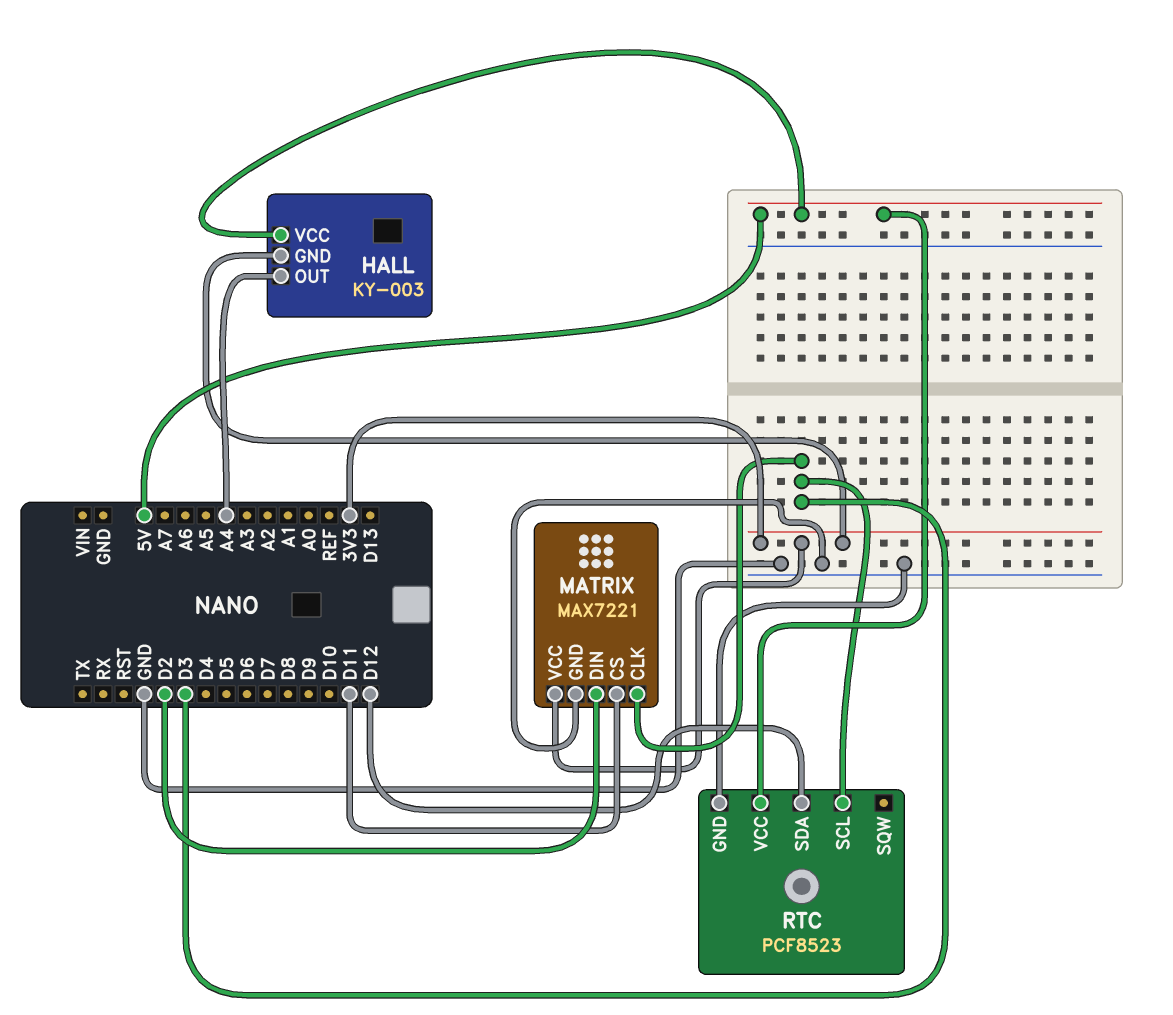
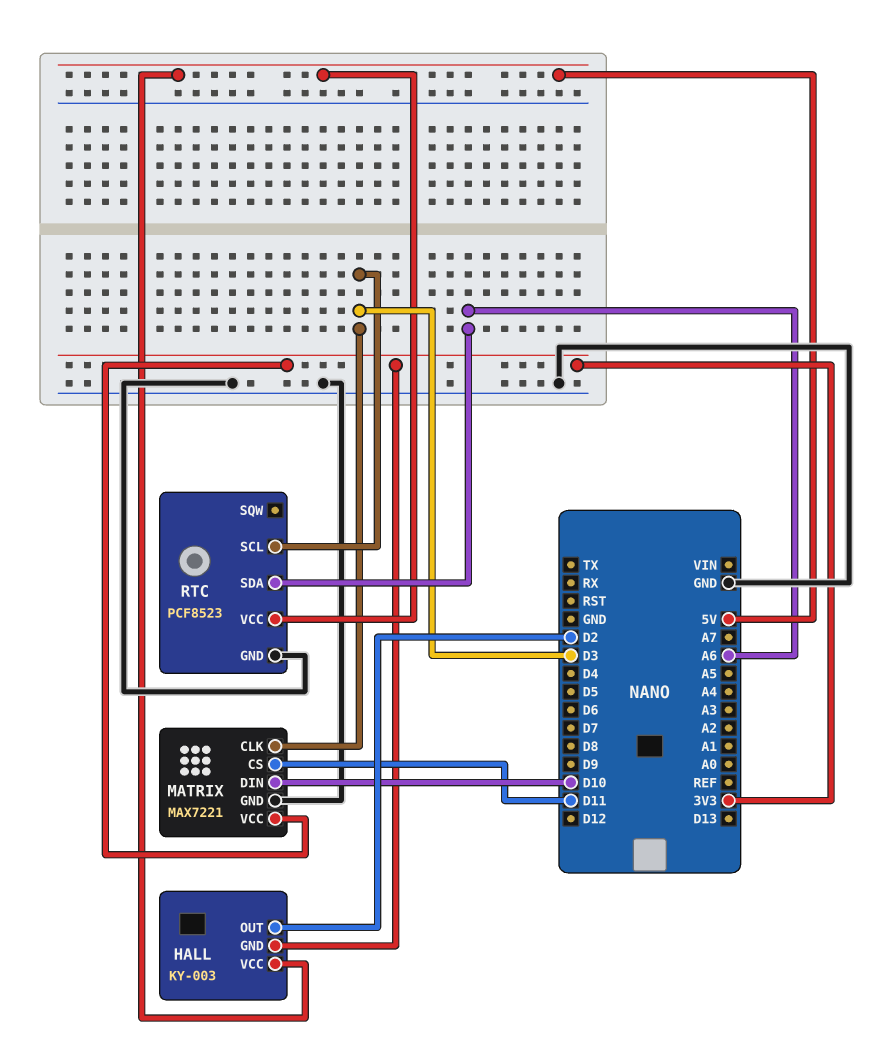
HALL pin OUT: A4 -> D2
MATRIX pin DIN: D2 -> D10
RTC pin SDA: D12 -> A6

